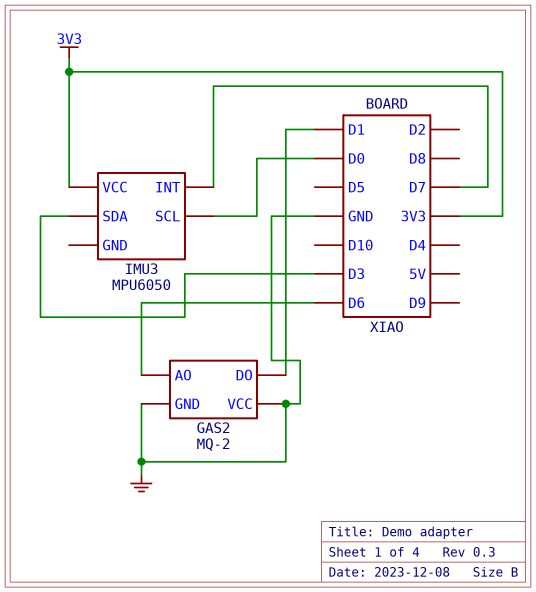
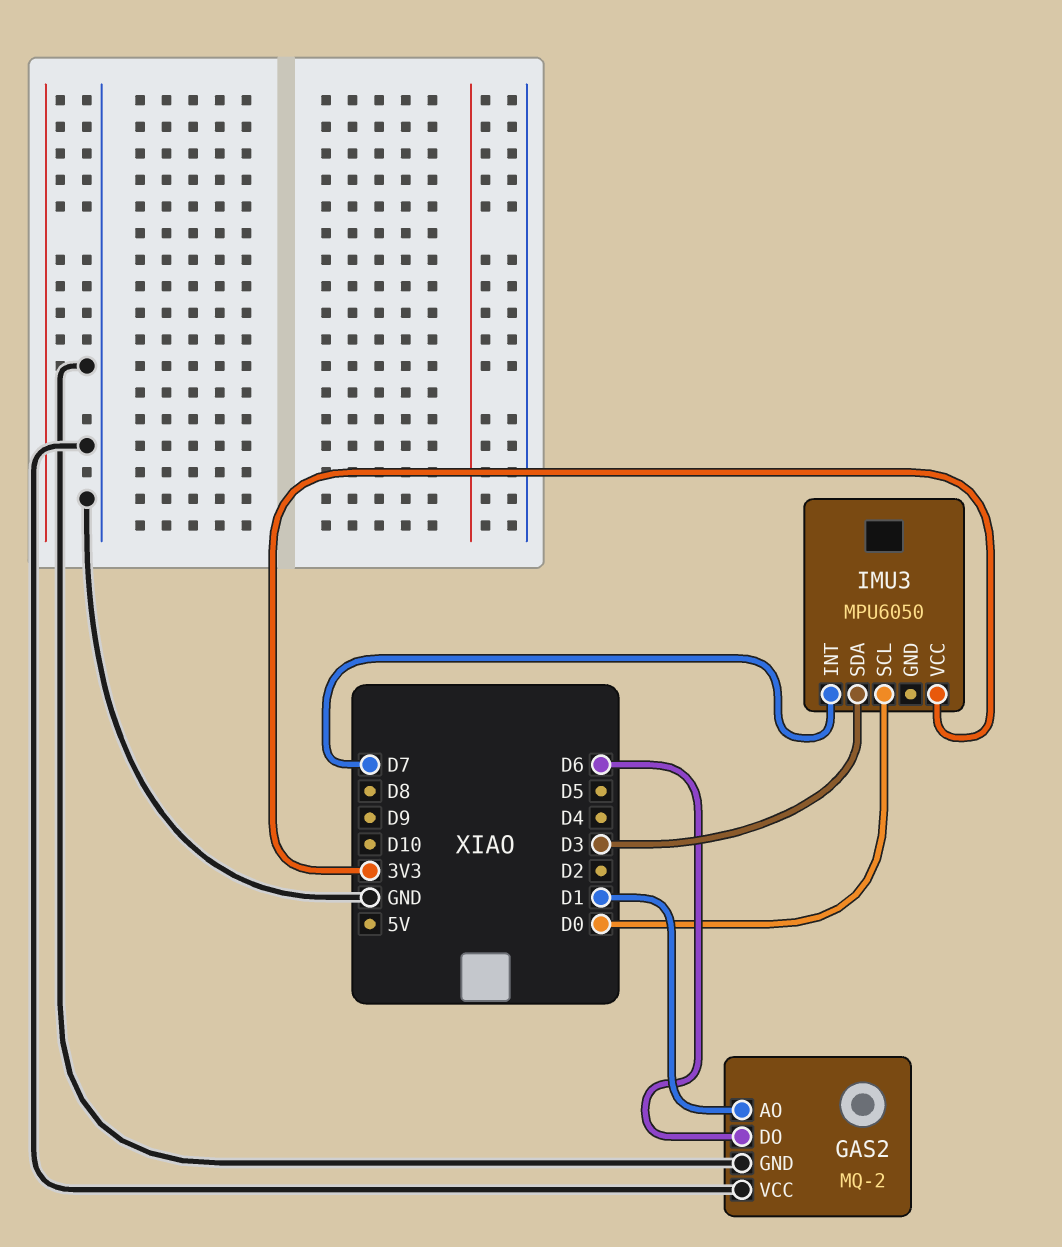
GAS2 pin AO: D6 -> D1
GAS2 pin DO: D1 -> D6

